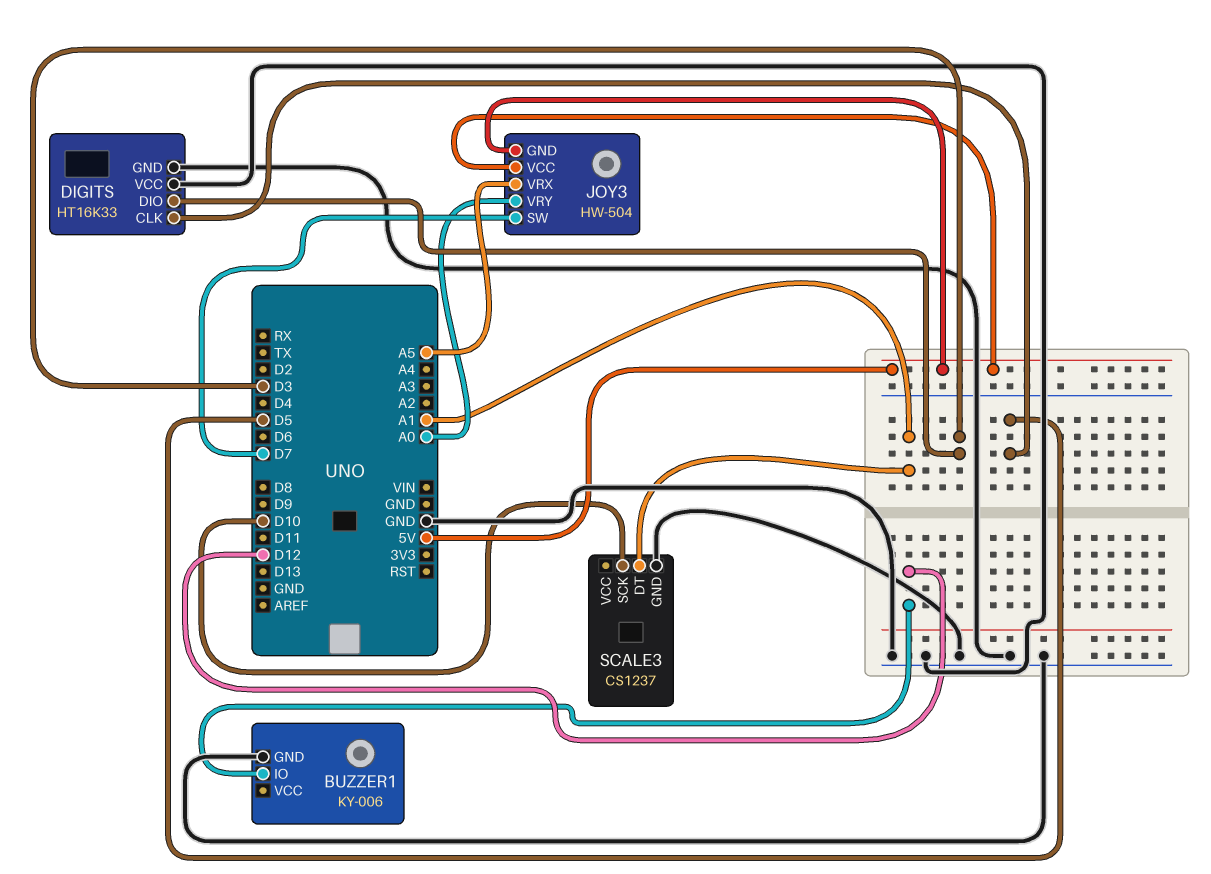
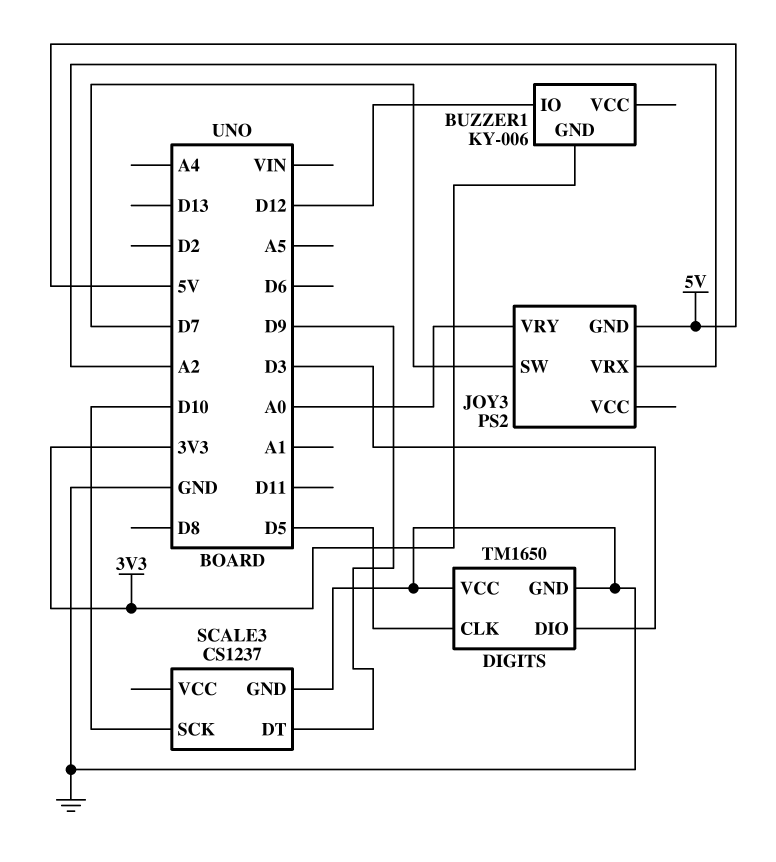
BUZZER1 pin GND: GND -> 3V3
DIGITS: HT16K33 -> TM1650
JOY3: HW-504 -> PS2
JOY3 pin VCC: 5V -> none
JOY3 pin VRX: A5 -> A2
SCALE3 pin DT: A1 -> D9

